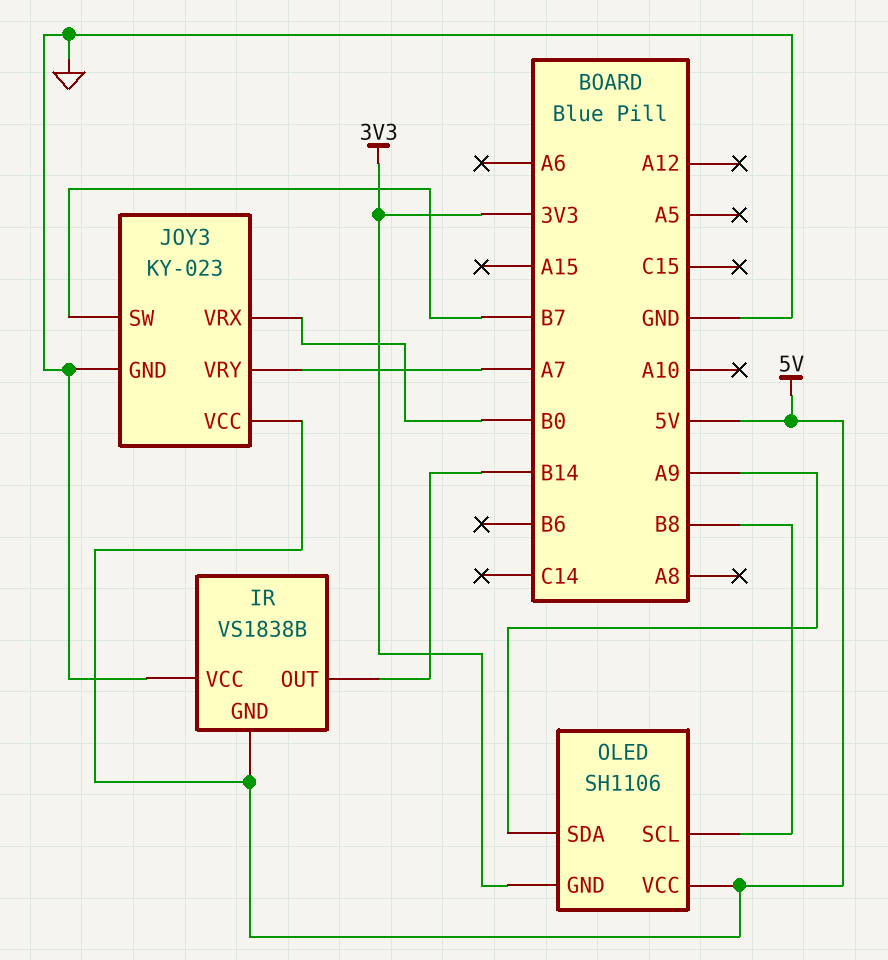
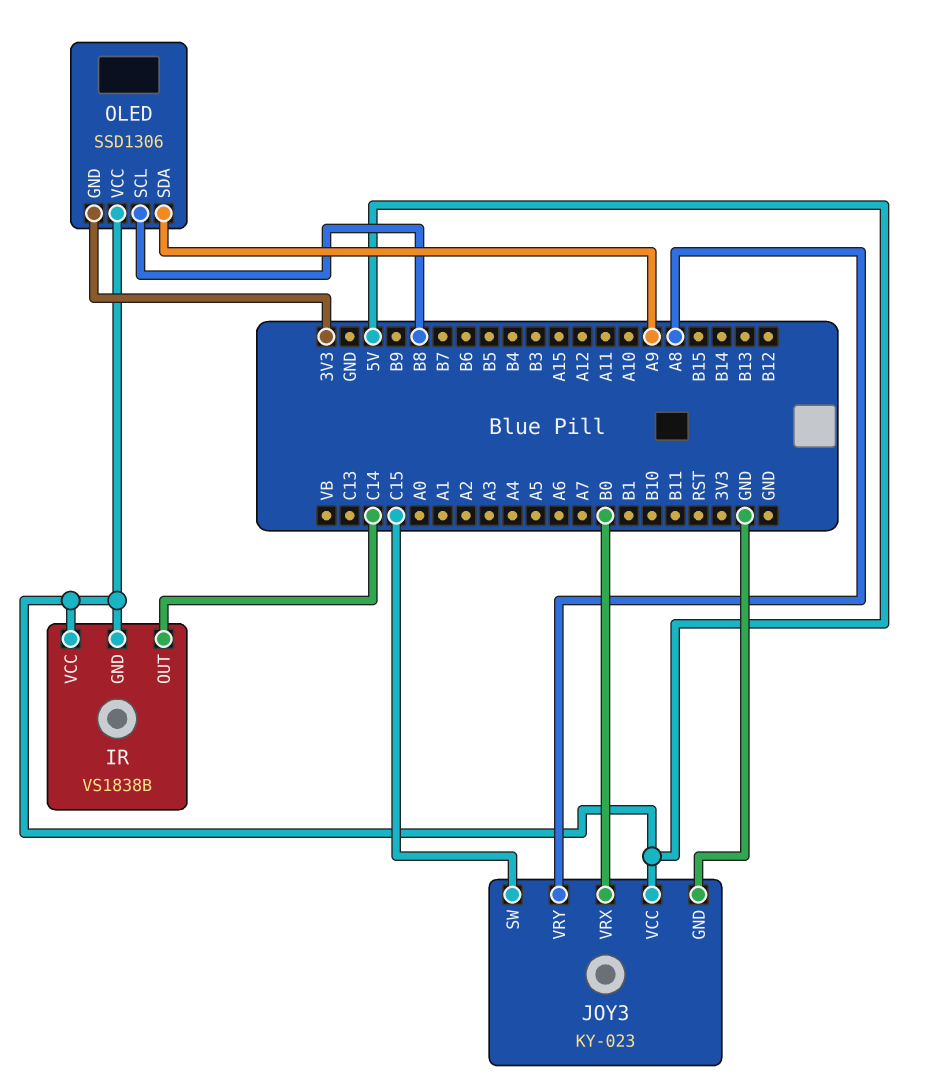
IR pin OUT: B14 -> C14
IR pin VCC: GND -> 5V
JOY3 pin SW: B7 -> C15
JOY3 pin VRY: A7 -> A8
OLED: SH1106 -> SSD1306

